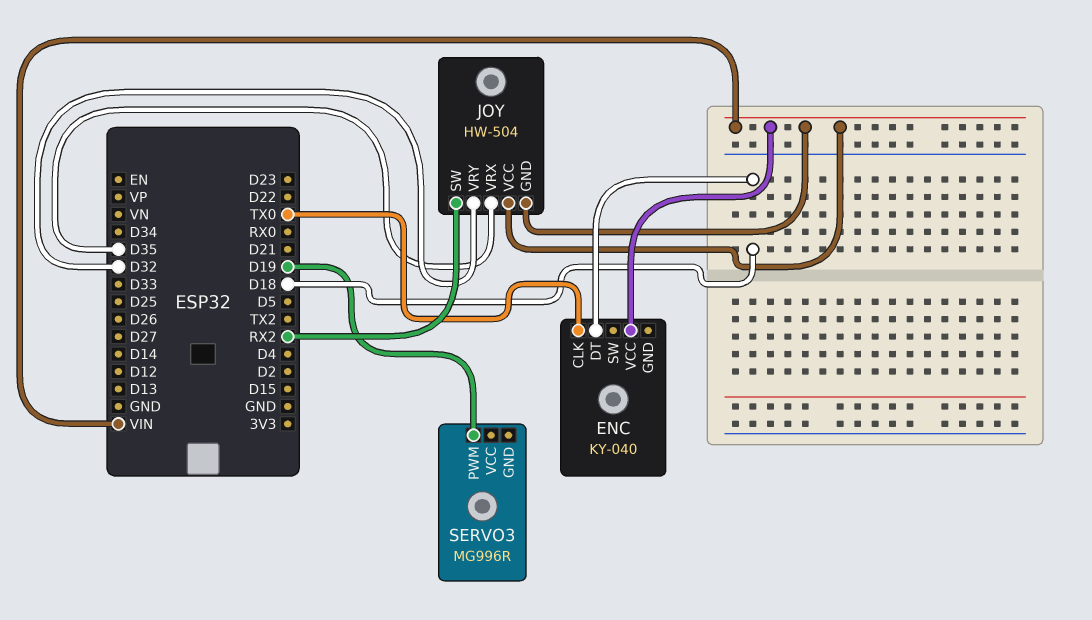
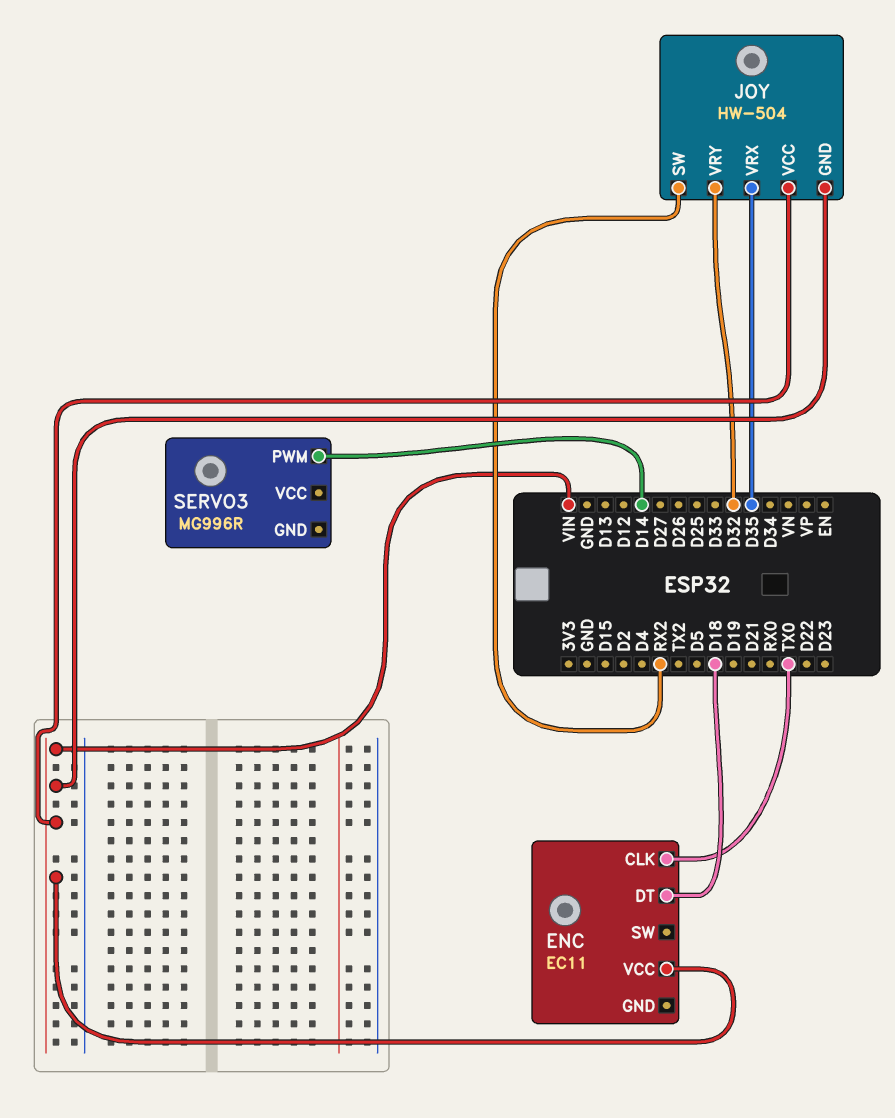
ENC: KY-040 -> EC11
SERVO3 pin PWM: D19 -> D14

